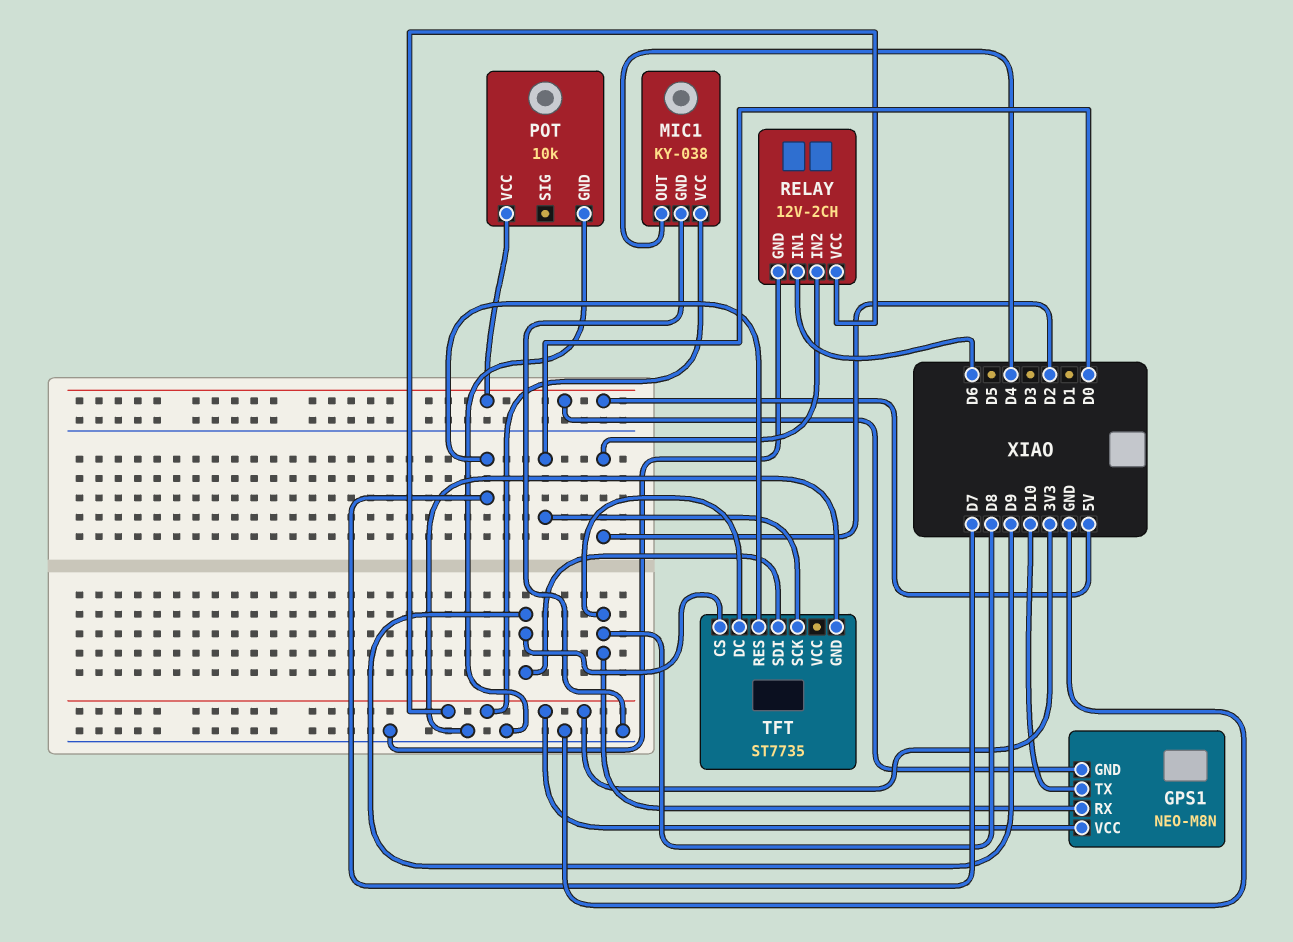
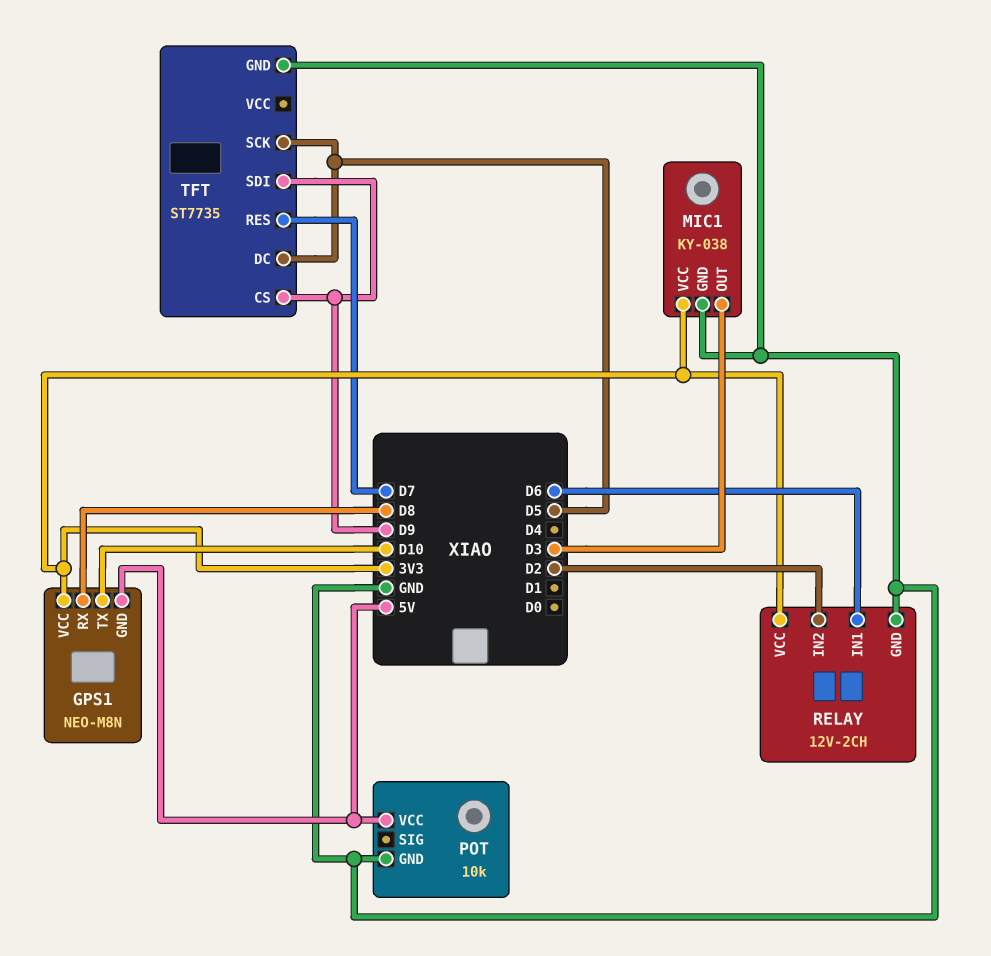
MIC1 pin OUT: D4 -> D3
TFT pin DC: D8 -> D5
TFT pin SCK: D0 -> D5

